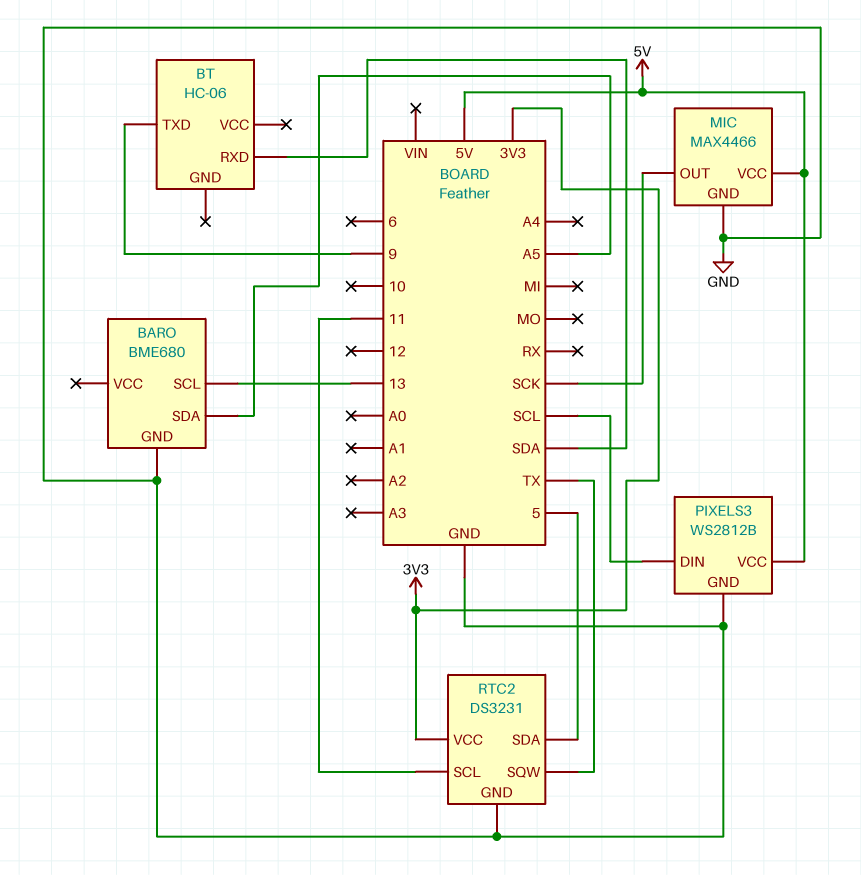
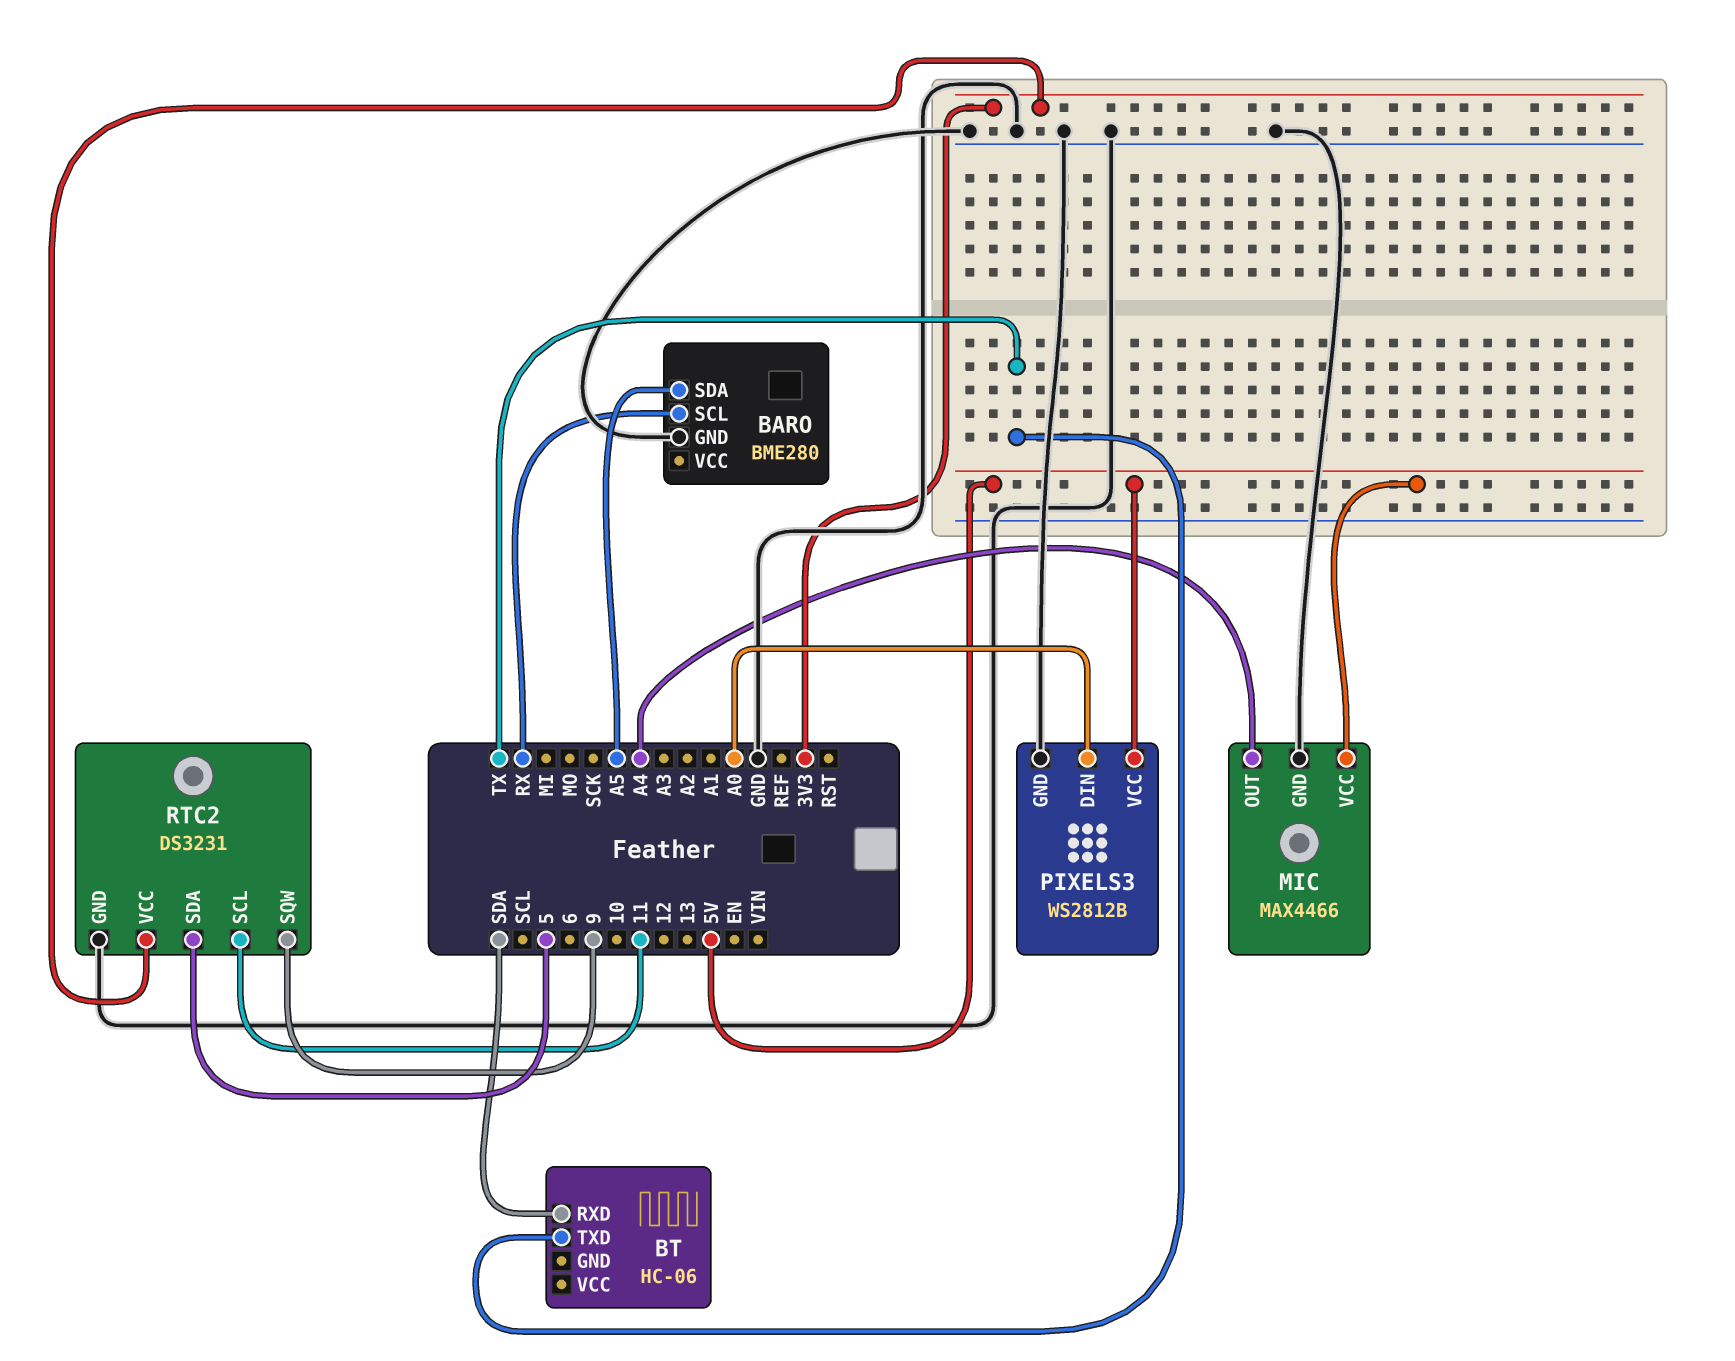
BARO: BME680 -> BME280
BARO pin SCL: 13 -> RX
BT pin TXD: 9 -> TX
MIC pin OUT: SCK -> A4
PIXELS3 pin DIN: SCL -> A0
RTC2 pin SQW: TX -> 9

